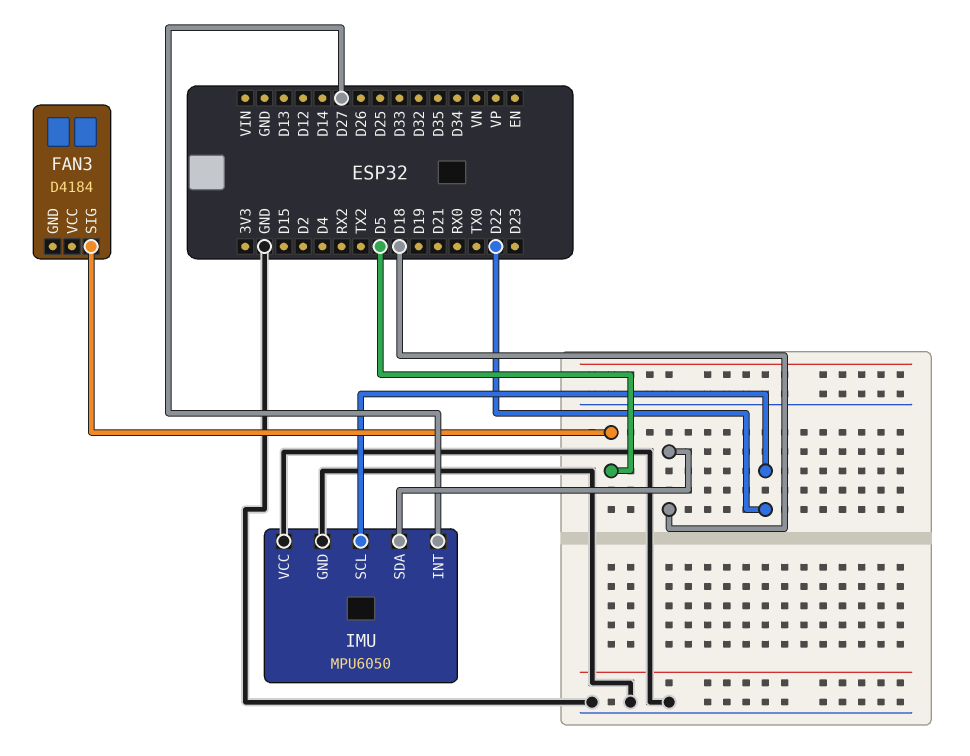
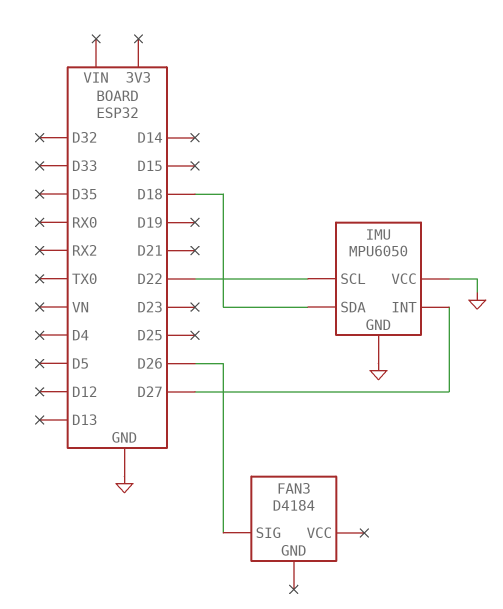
FAN3 pin SIG: D5 -> D26

